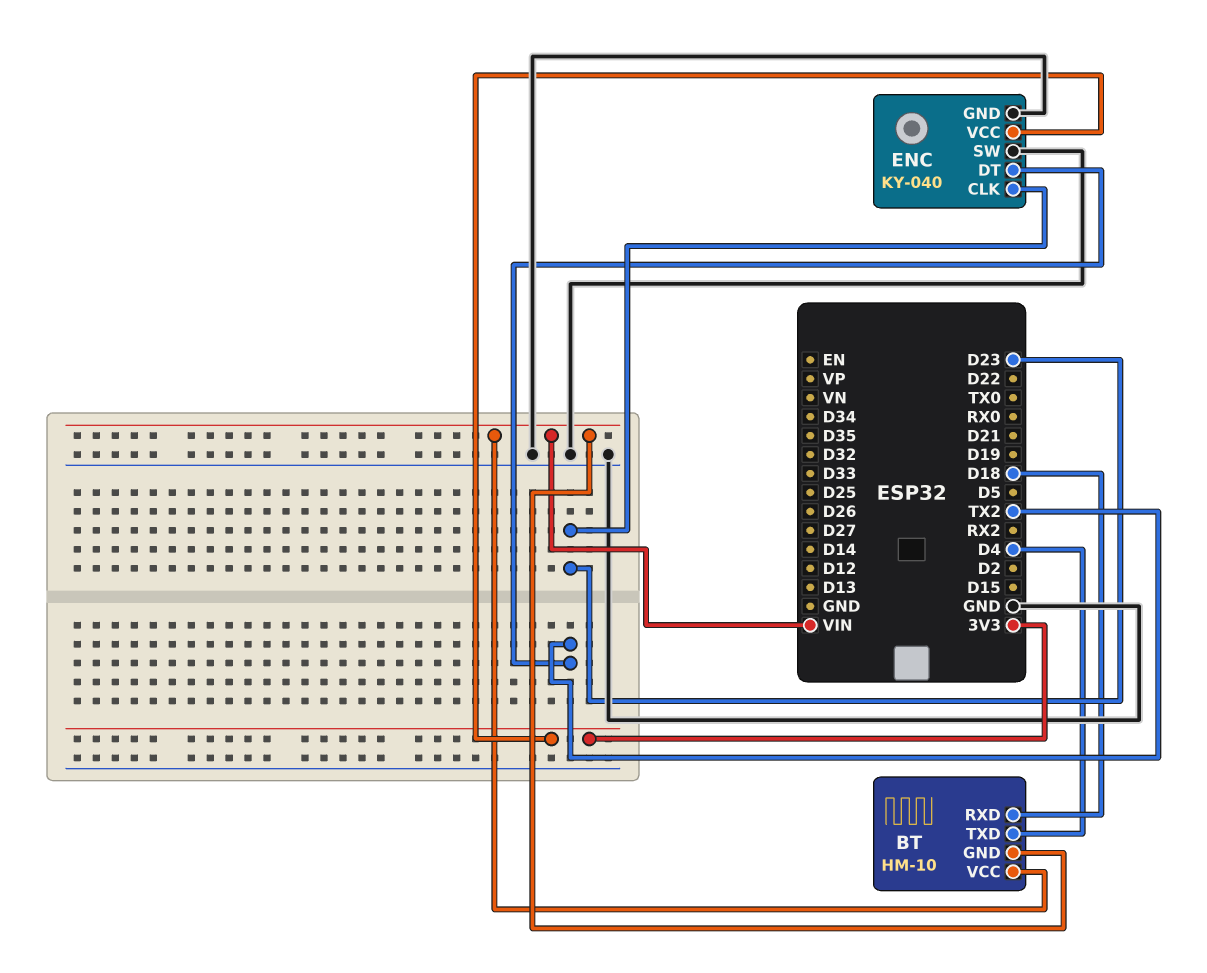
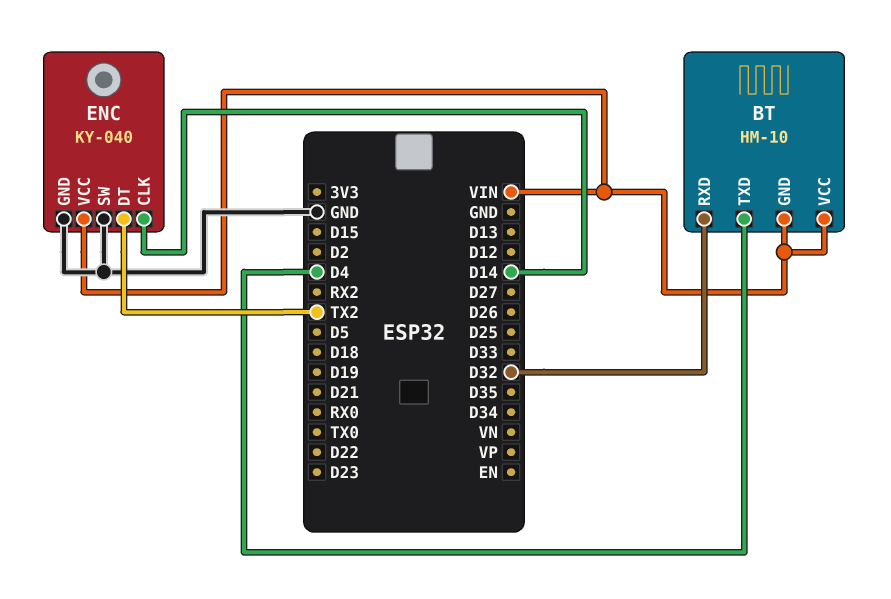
BT pin RXD: D18 -> D32
ENC pin CLK: D23 -> D14
ENC pin VCC: 3V3 -> VIN

